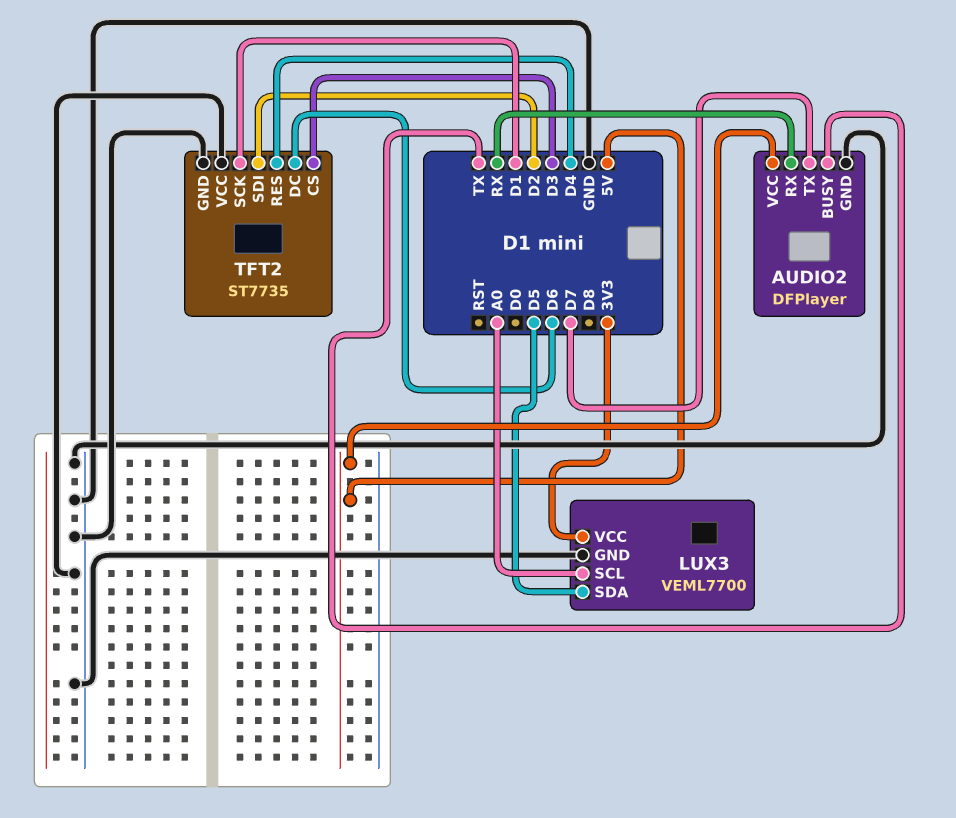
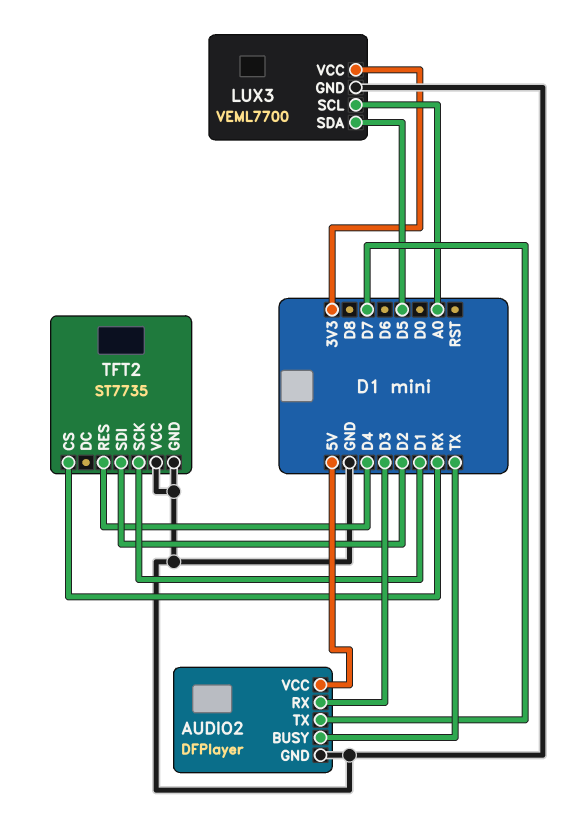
AUDIO2 pin RX: RX -> D3
TFT2 pin CS: D3 -> RX
TFT2 pin DC: D6 -> none

